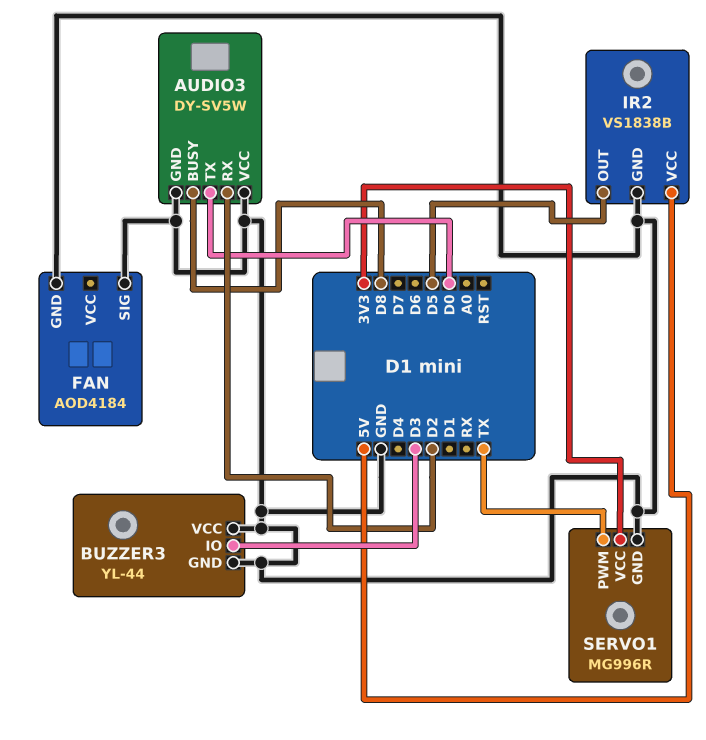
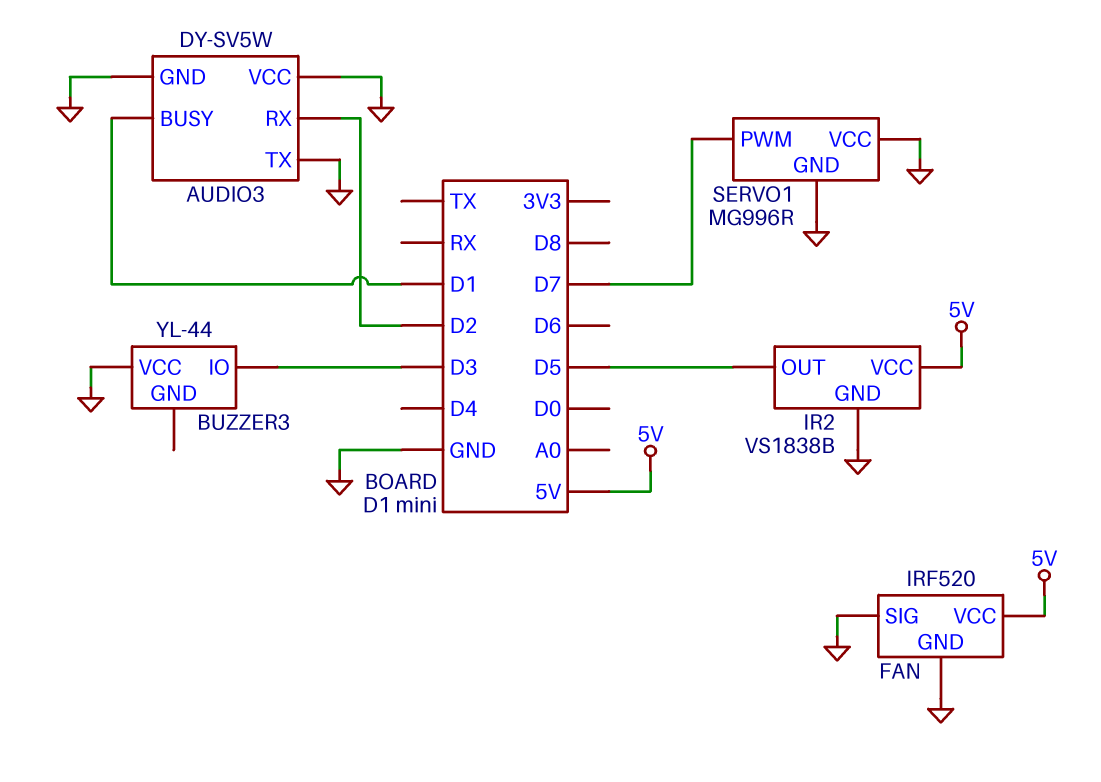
AUDIO3 pin BUSY: D8 -> D1
AUDIO3 pin TX: D0 -> GND
BUZZER3 pin GND: GND -> none
FAN: AOD4184 -> IRF520
FAN pin VCC: none -> 5V
SERVO1 pin PWM: TX -> D7
SERVO1 pin VCC: 3V3 -> GND

